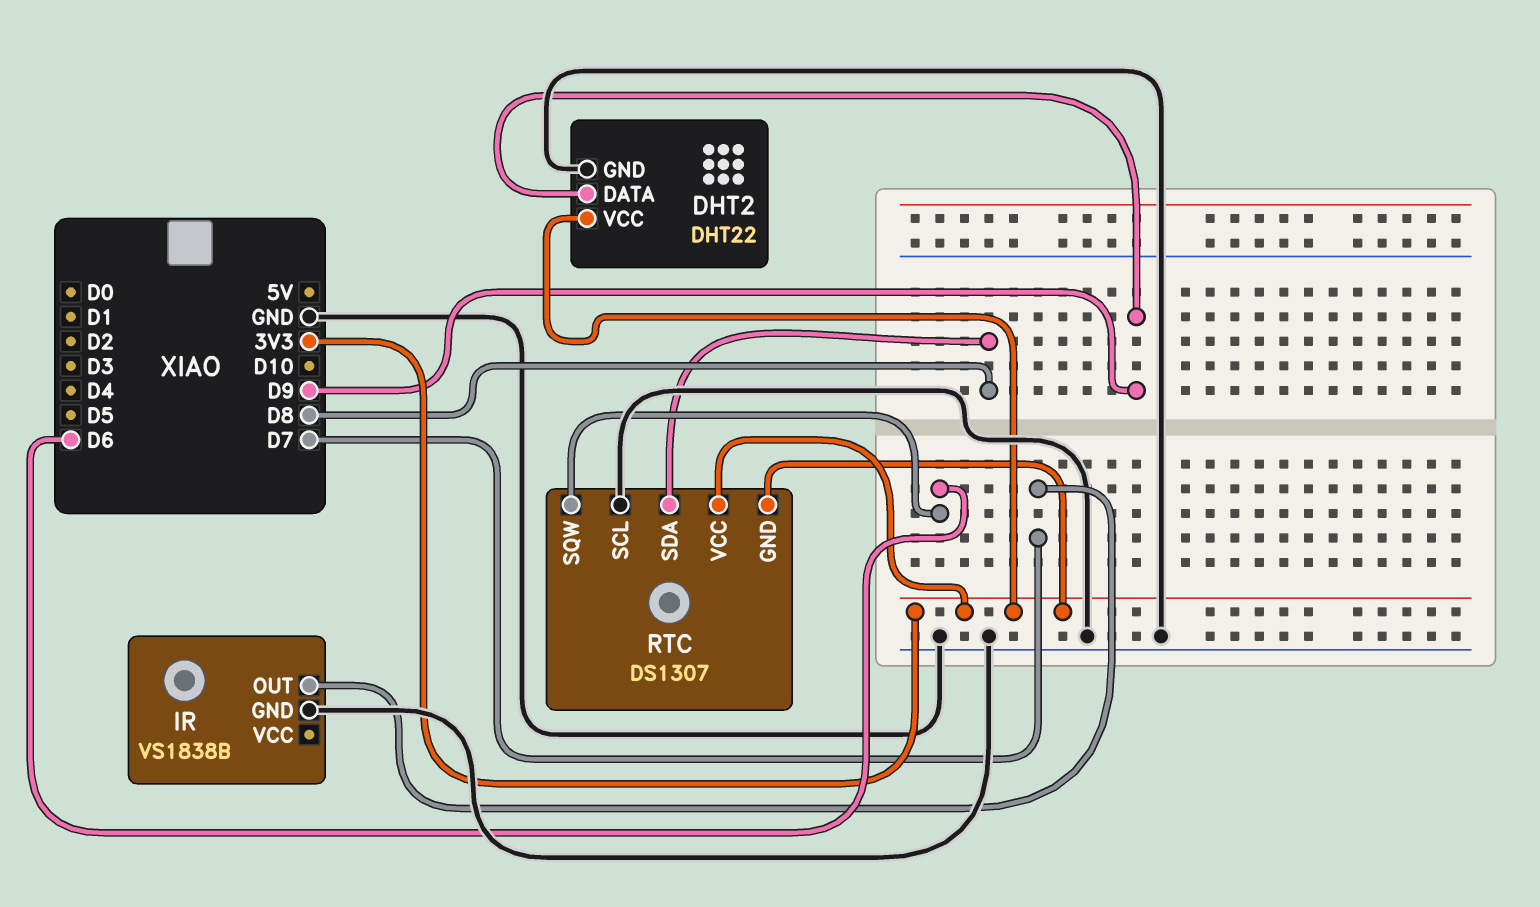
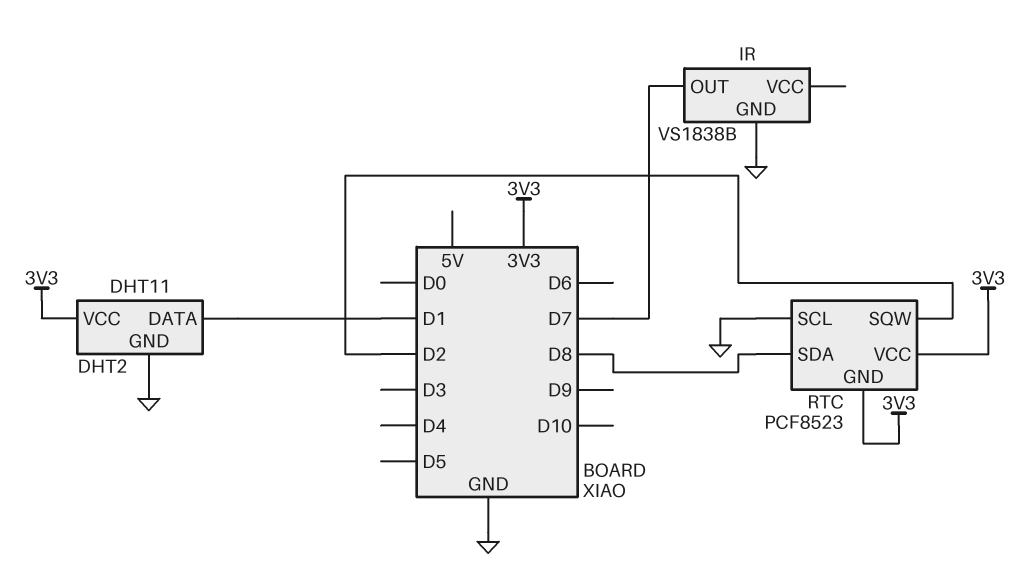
DHT2: DHT22 -> DHT11
DHT2 pin DATA: D9 -> D1
RTC: DS1307 -> PCF8523
RTC pin SQW: D6 -> D2

